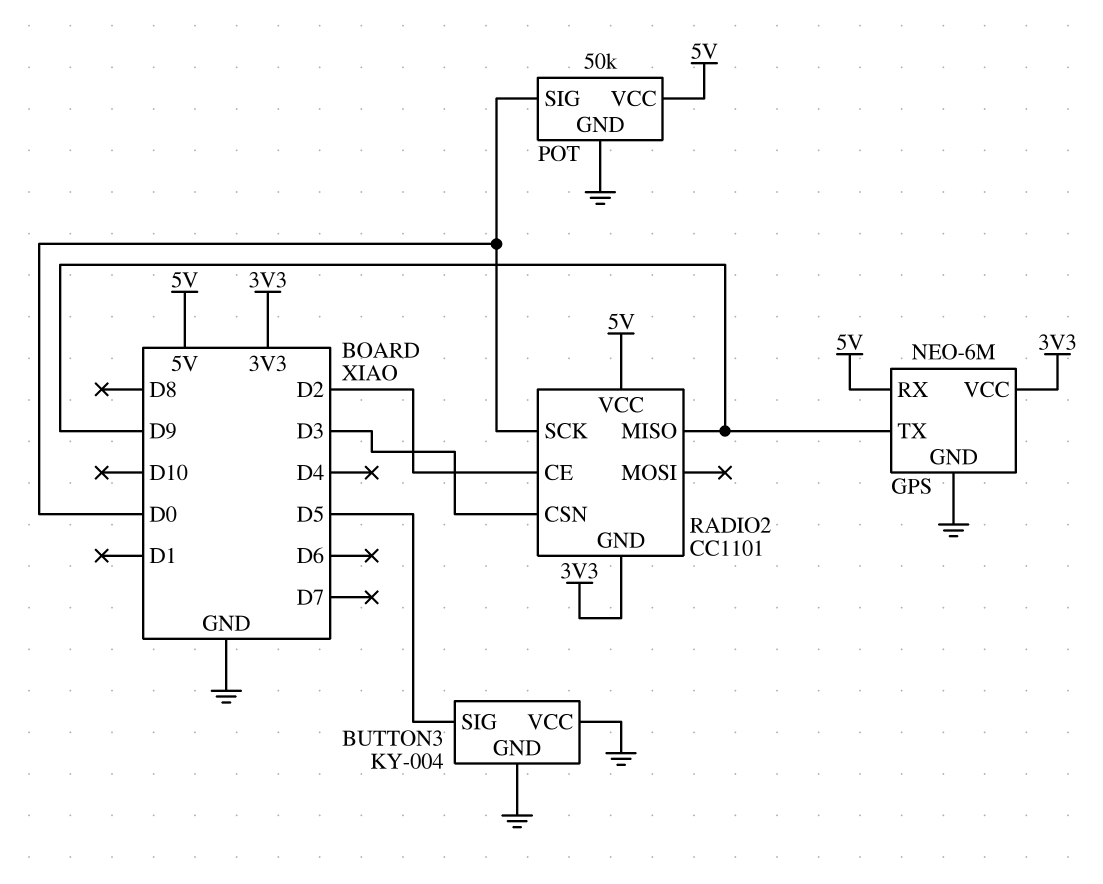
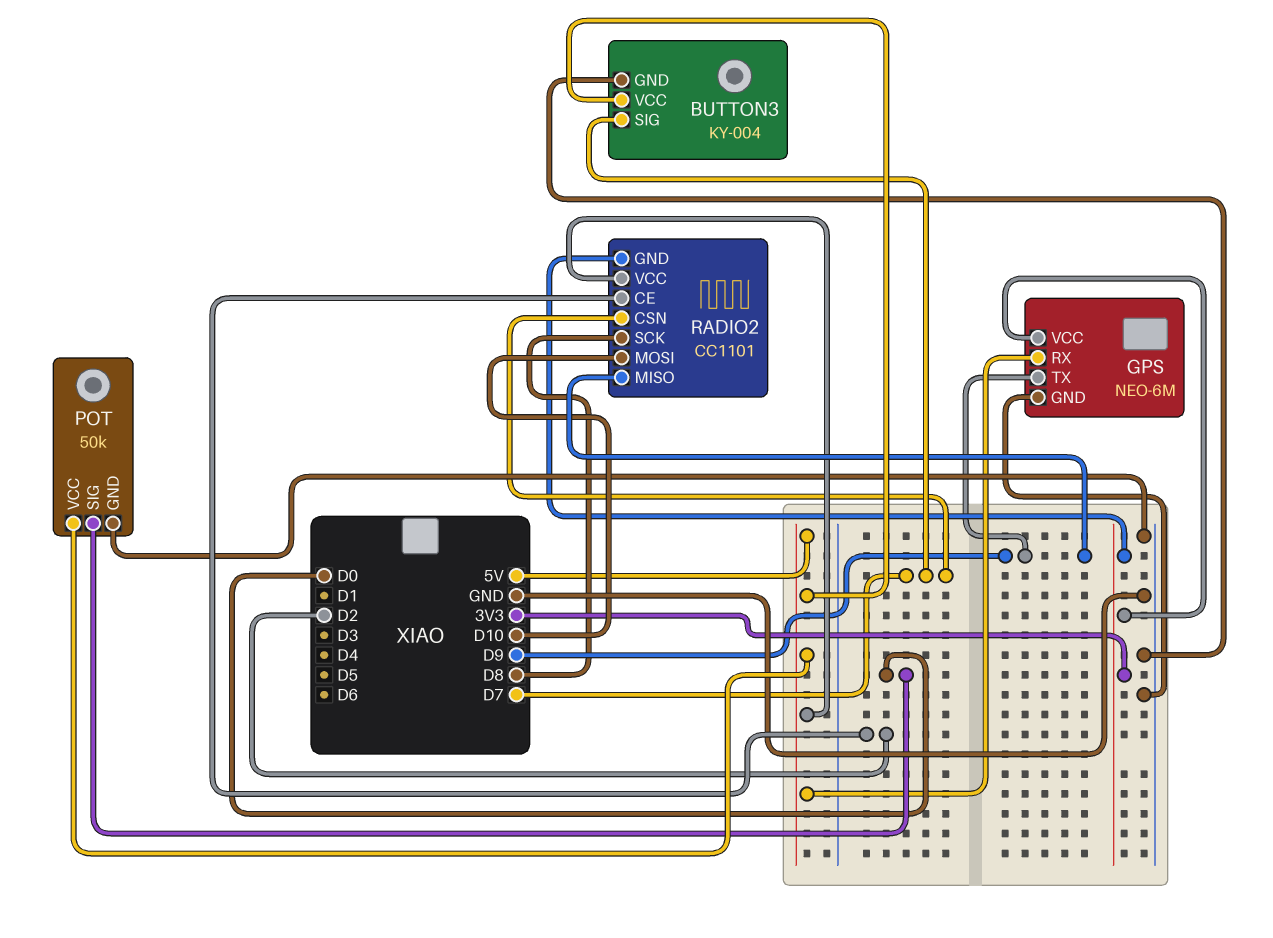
BUTTON3 pin SIG: D5 -> D7
BUTTON3 pin VCC: GND -> 5V
RADIO2 pin CSN: D3 -> D7
RADIO2 pin MOSI: none -> D10
RADIO2 pin SCK: D0 -> D8

